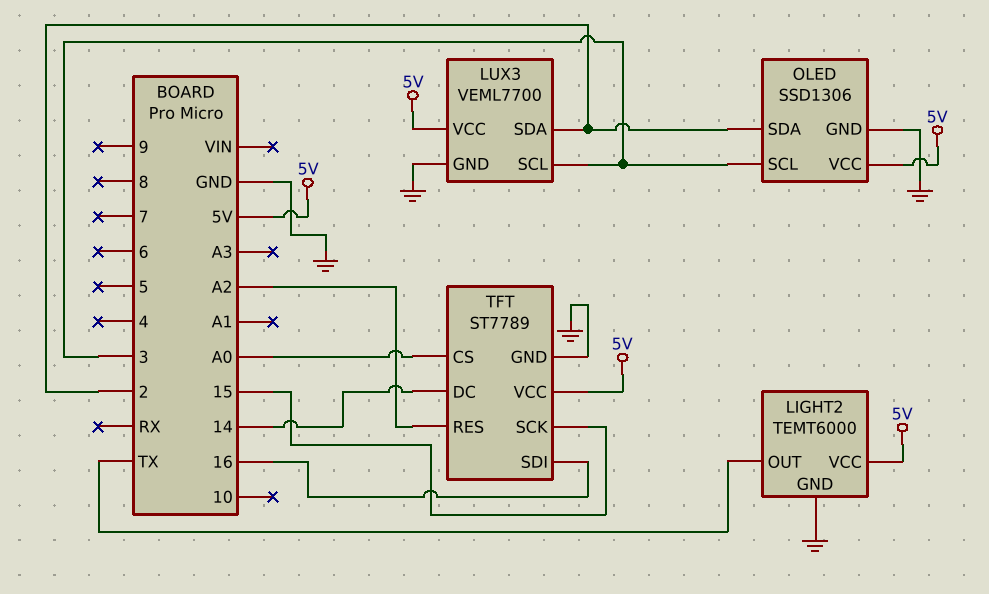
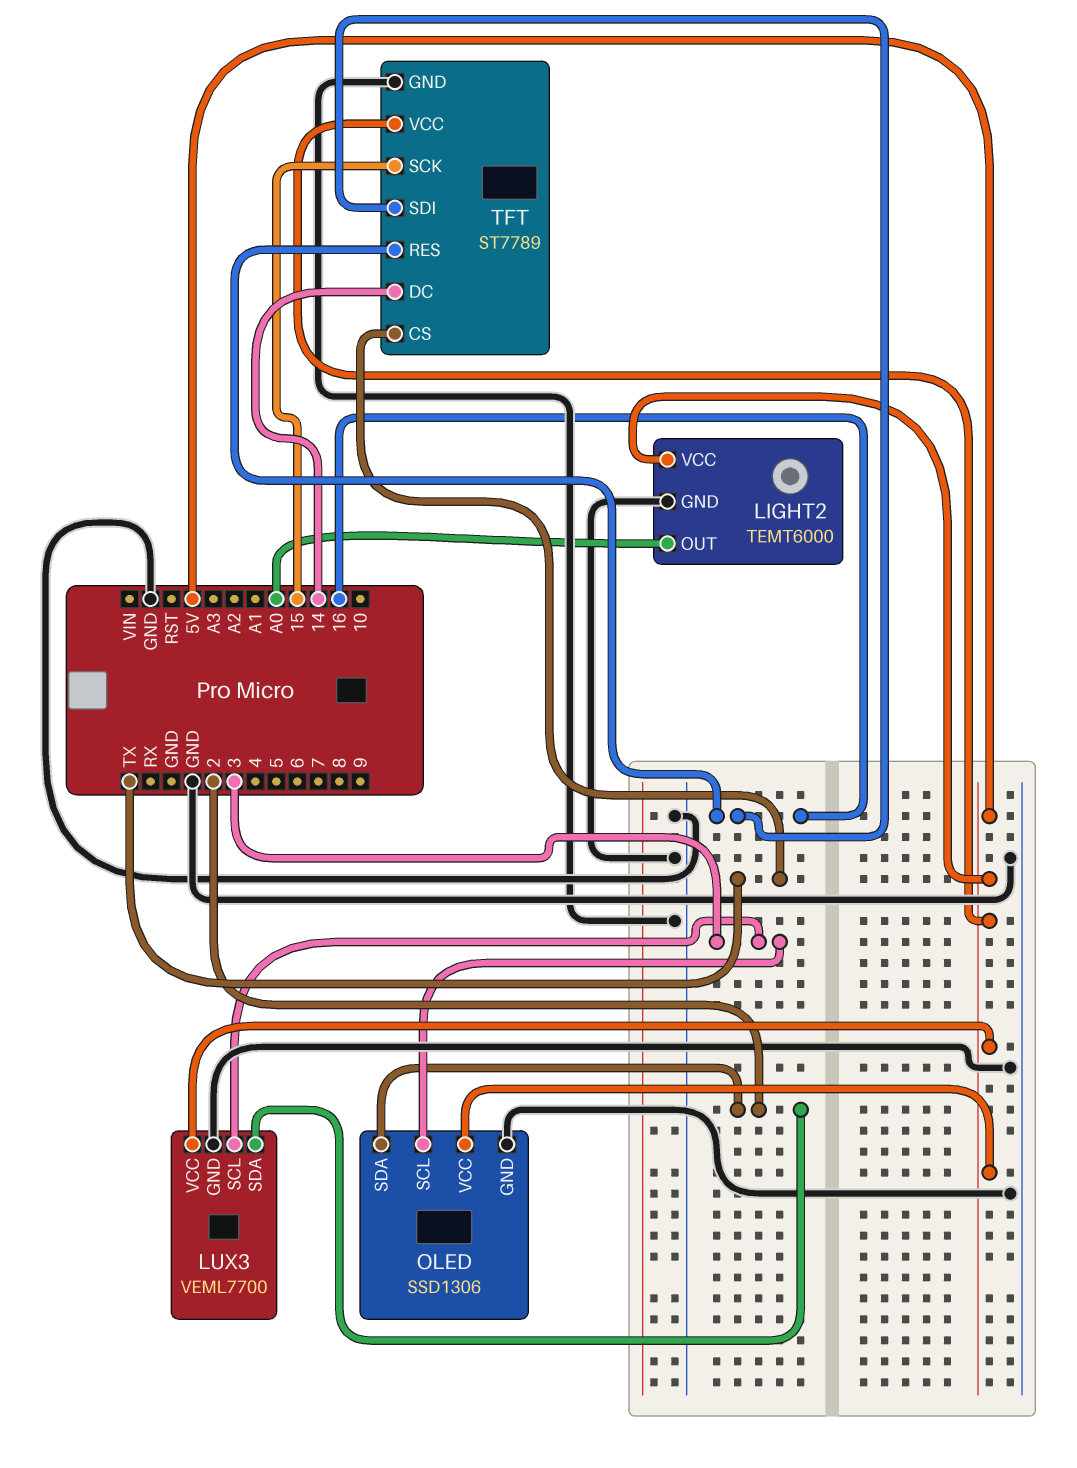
LIGHT2 pin OUT: TX -> A0
TFT pin CS: A0 -> TX
TFT pin RES: A2 -> 16

